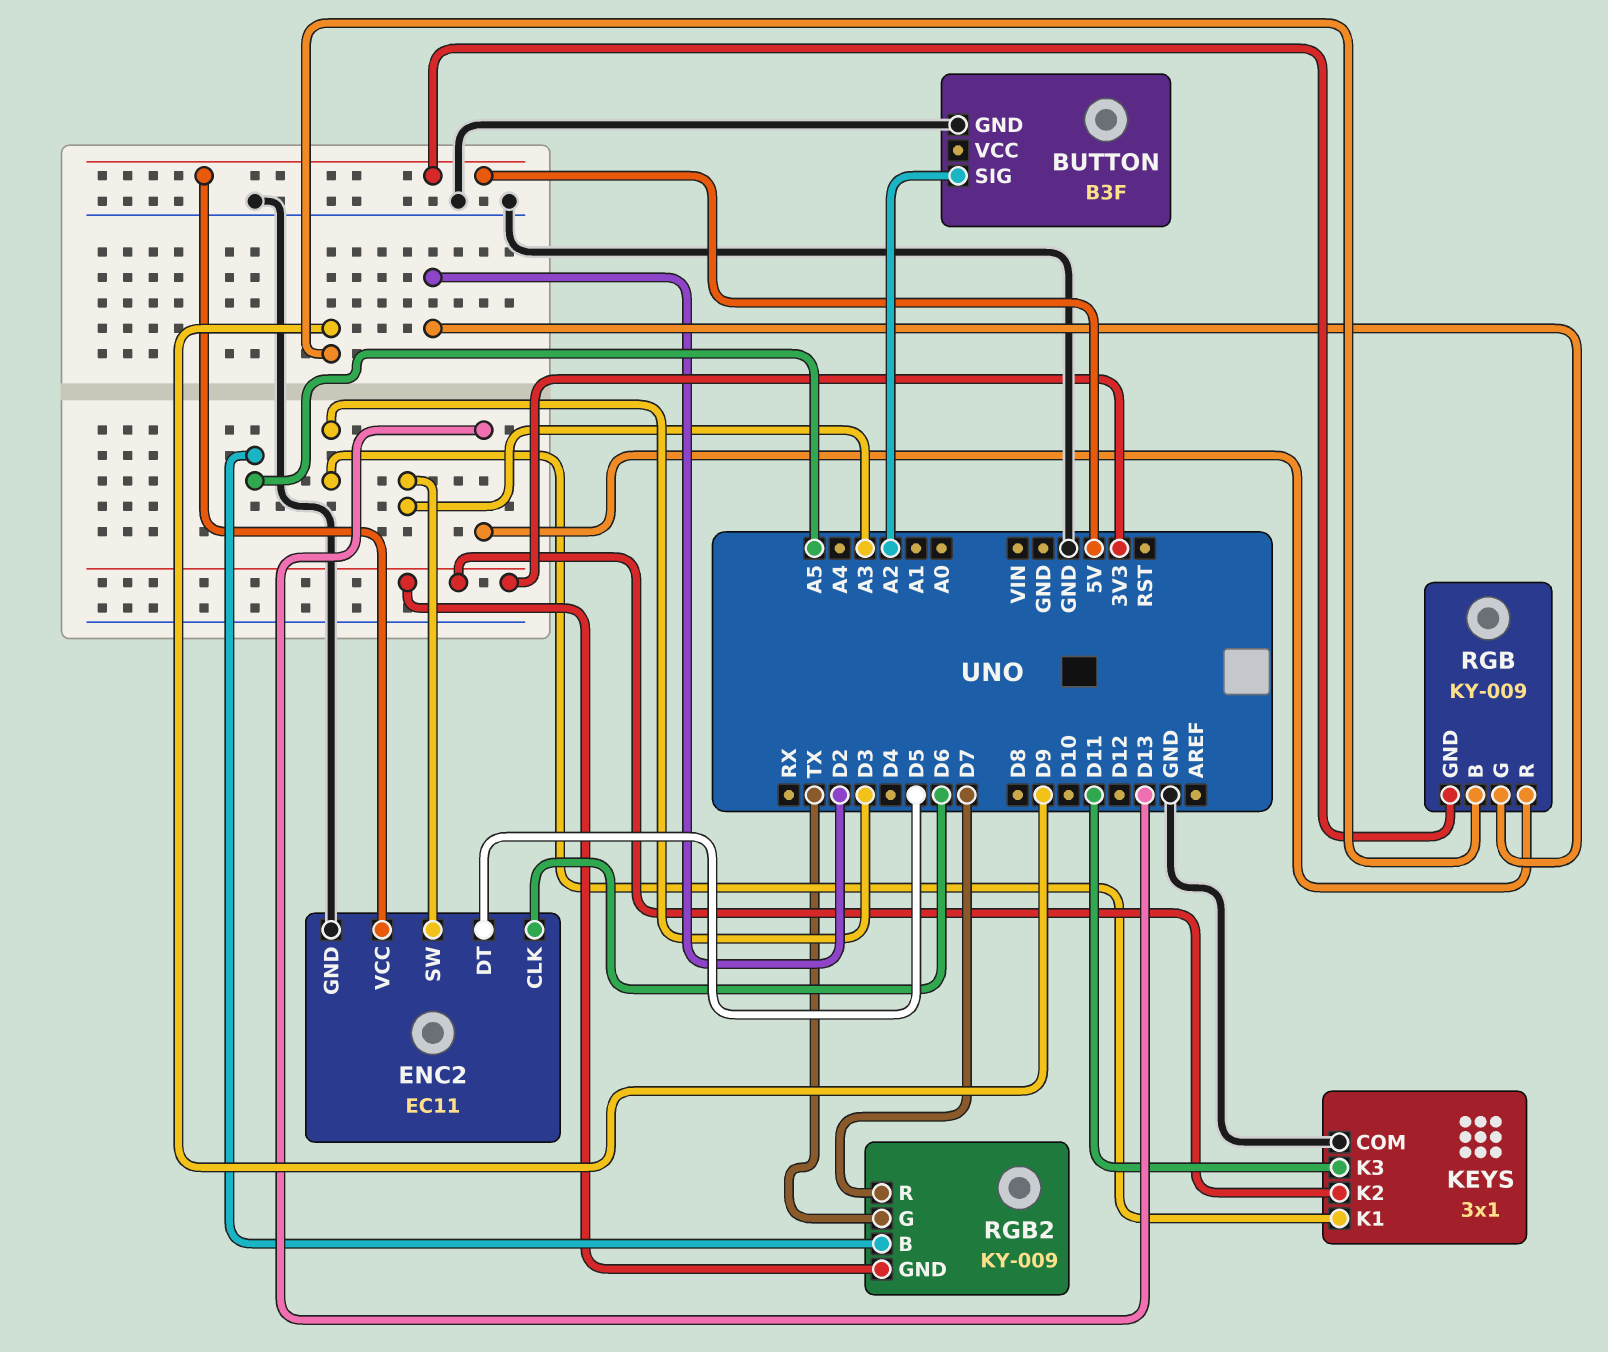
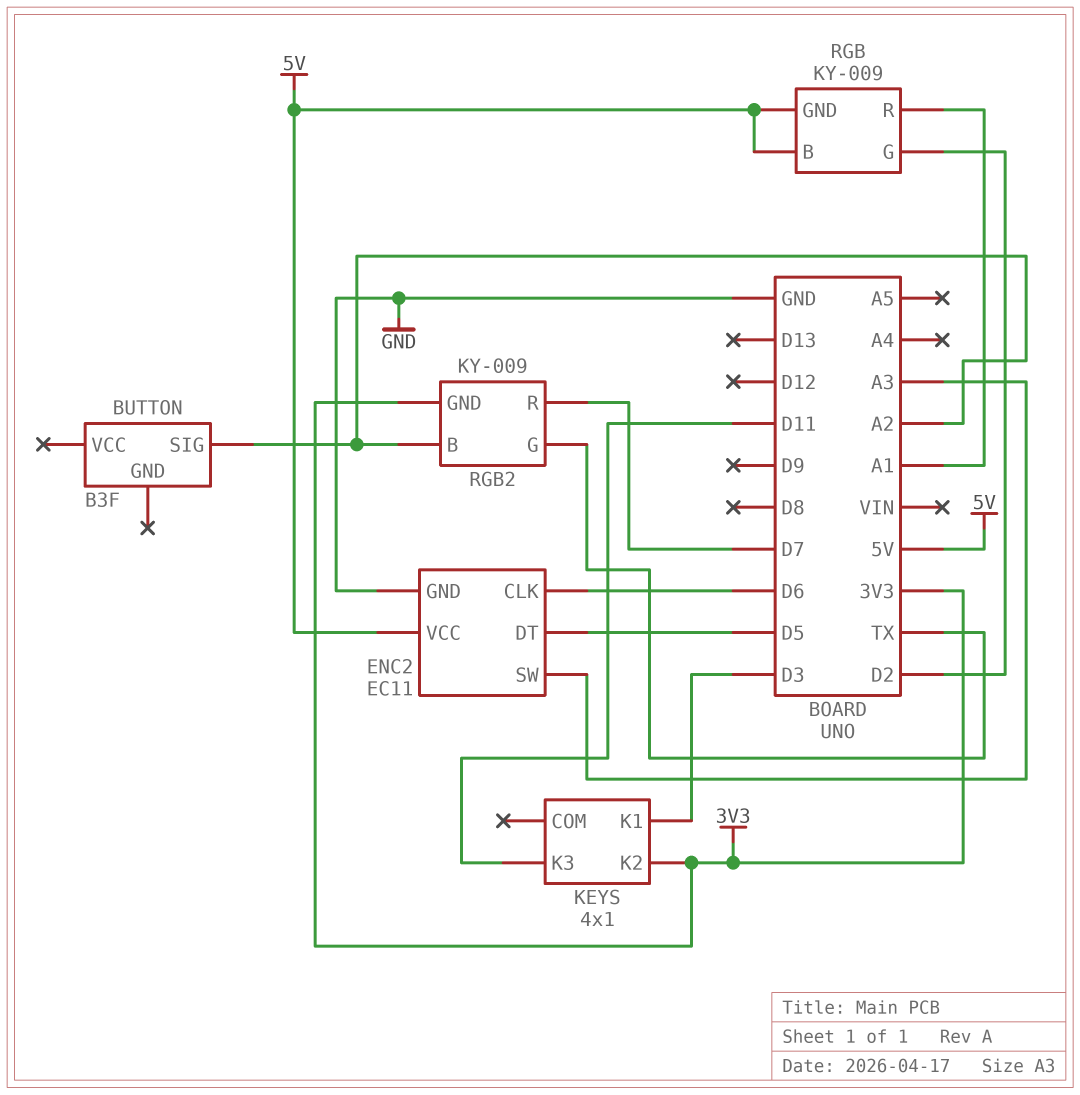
BUTTON pin GND: GND -> none
KEYS: 3x1 -> 4x1
KEYS pin COM: GND -> none
RGB pin B: D9 -> 5V
RGB pin R: D13 -> A1
RGB2 pin B: A5 -> A2

